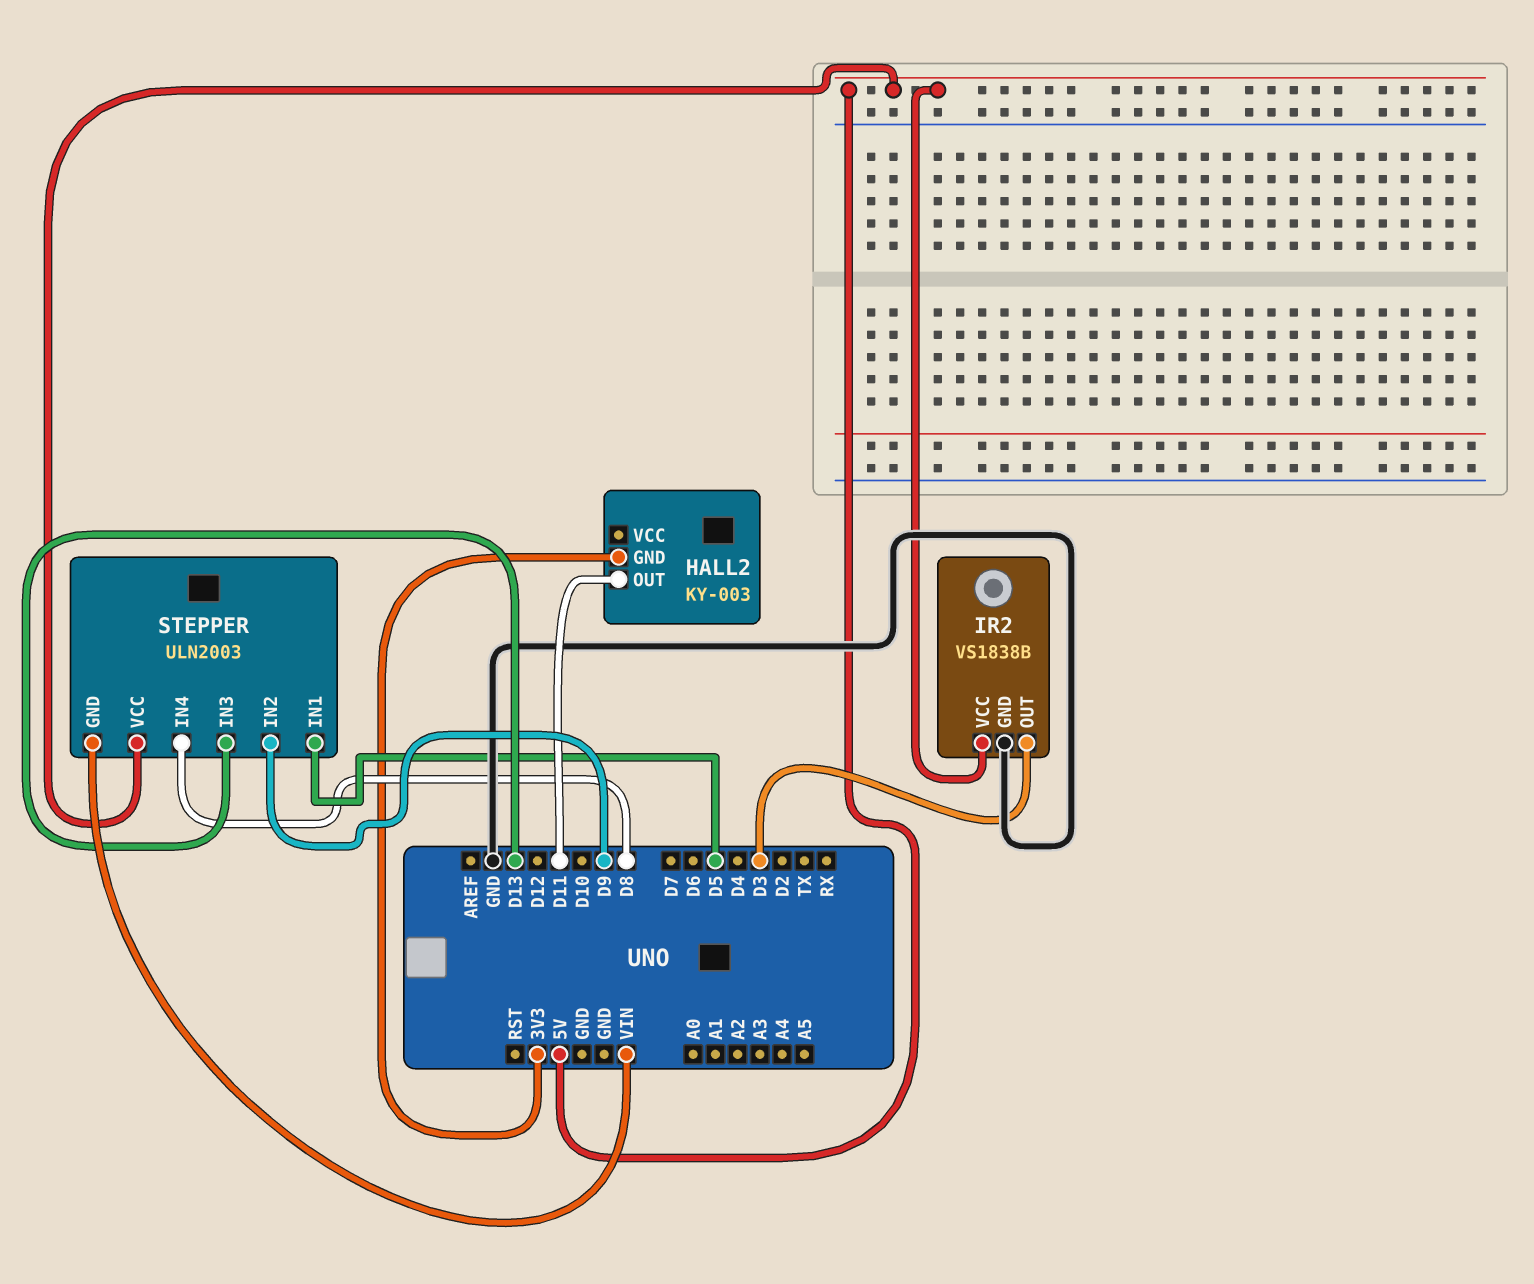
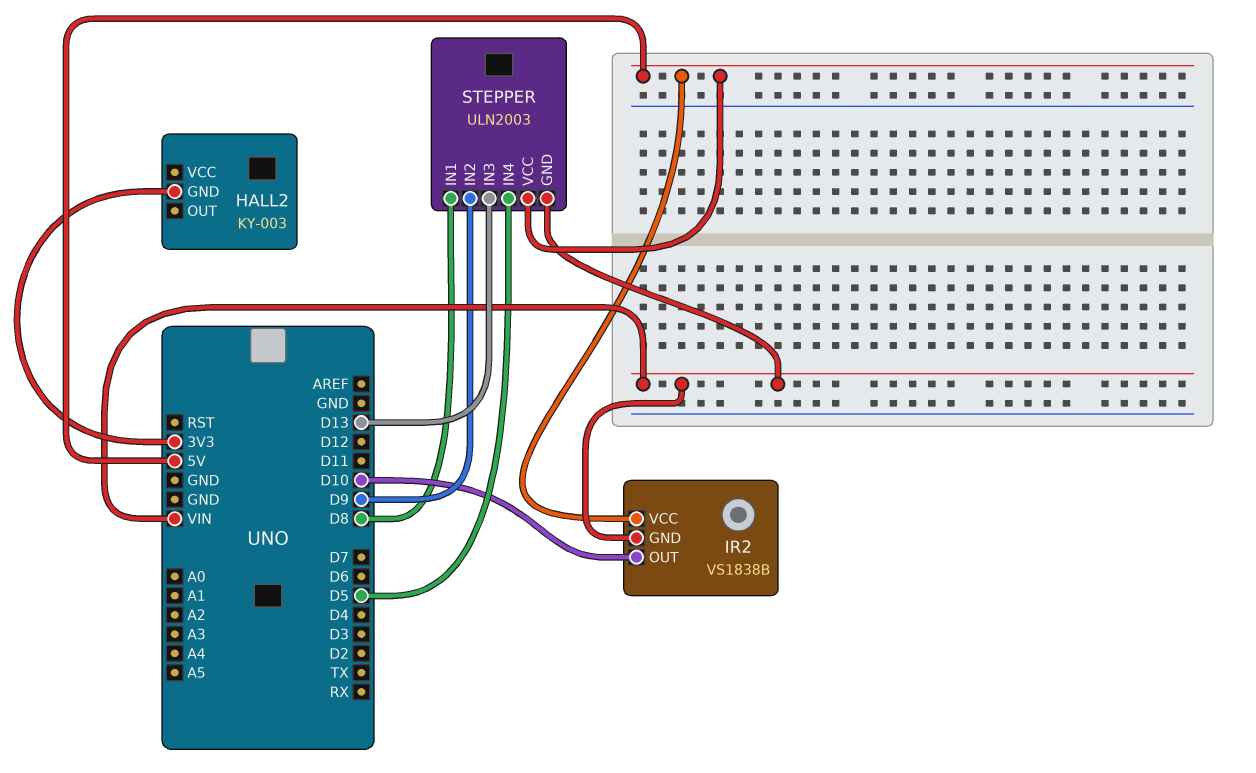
HALL2 pin OUT: D11 -> none
IR2 pin GND: GND -> VIN
IR2 pin OUT: D3 -> D10
STEPPER pin IN1: D5 -> D8
STEPPER pin IN4: D8 -> D5

